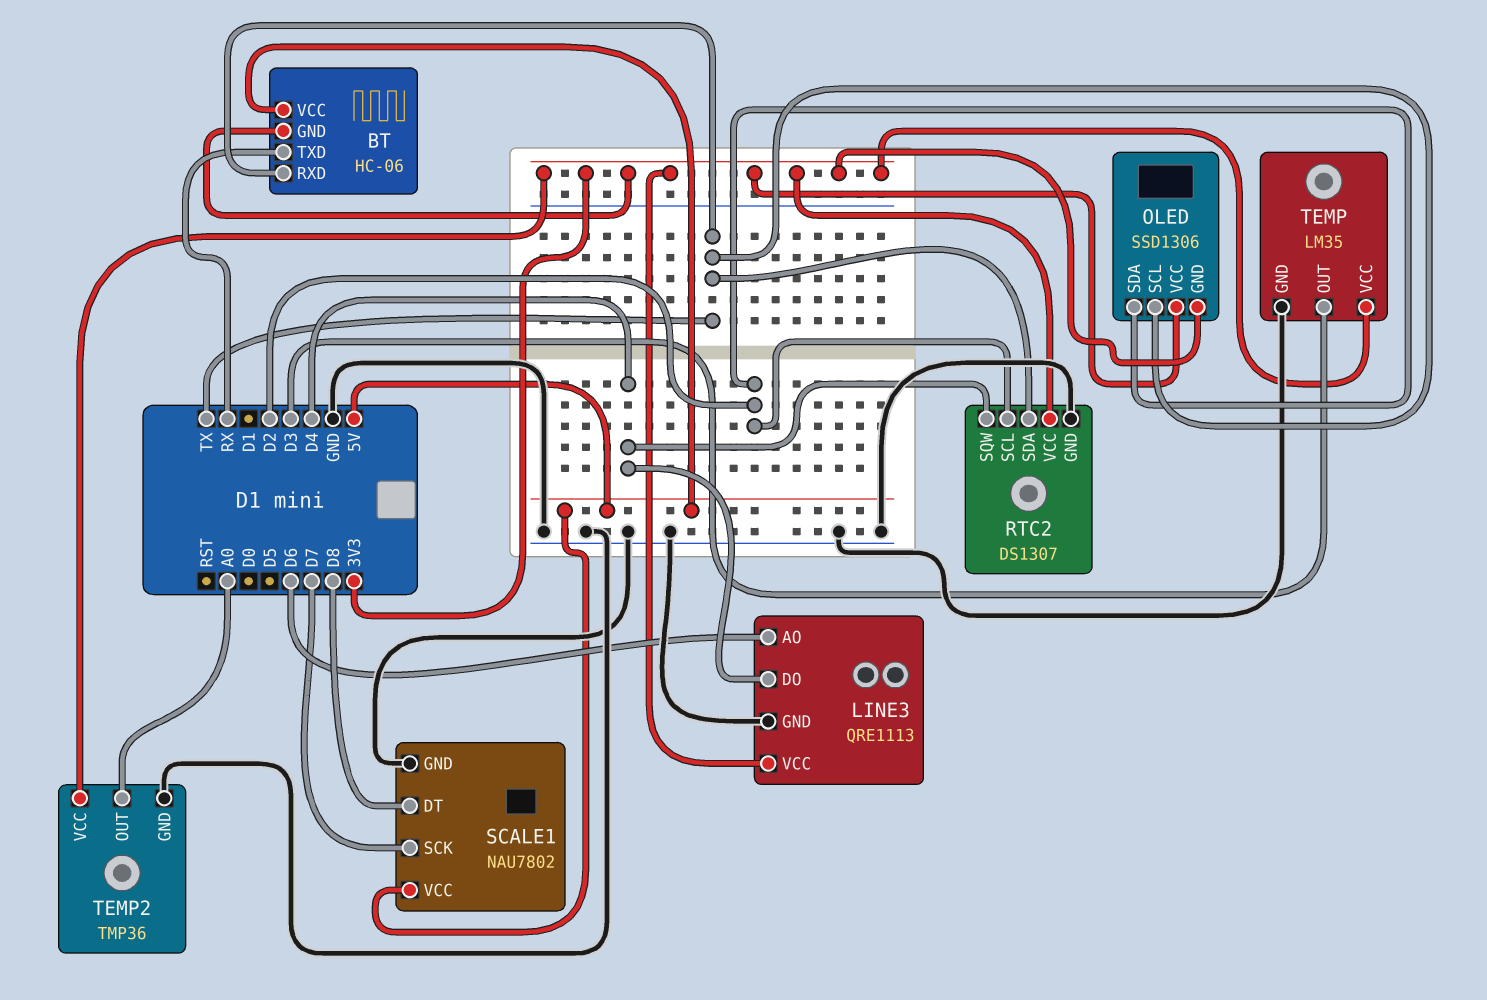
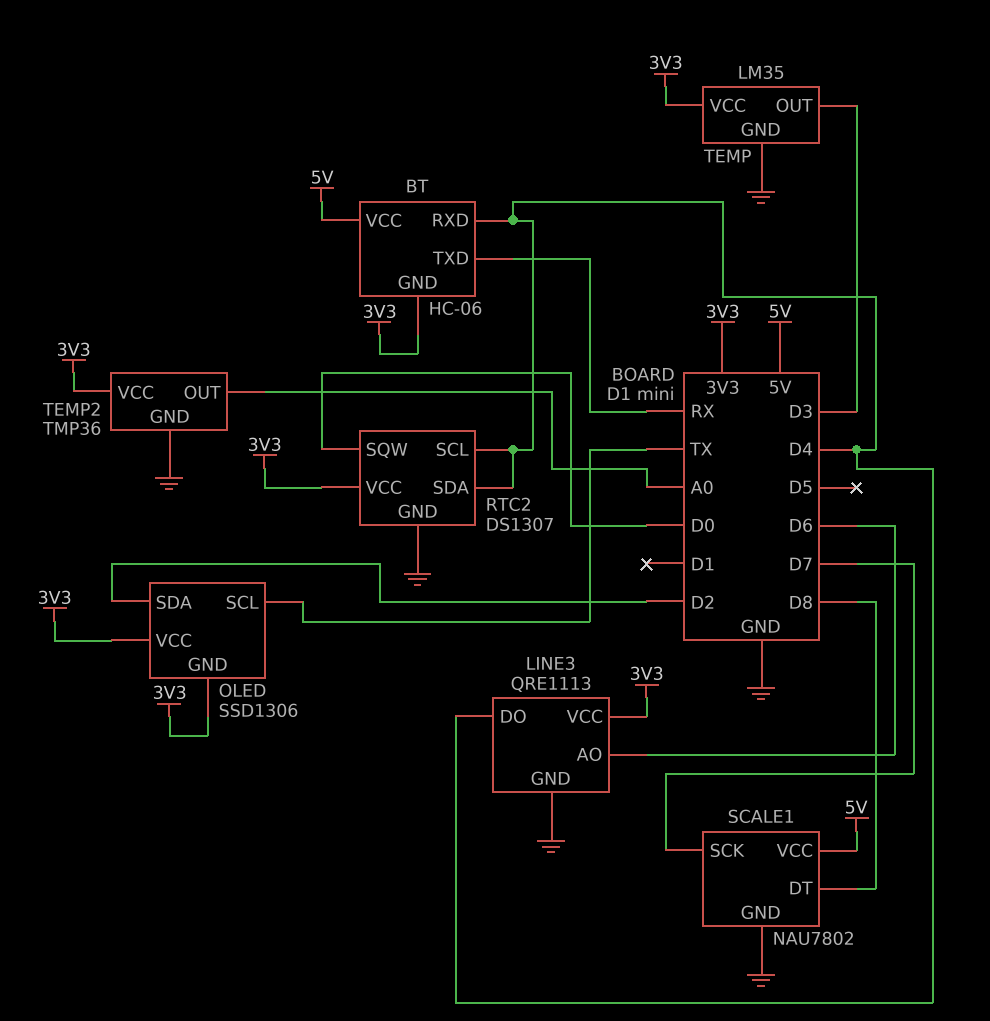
BT pin RXD: TX -> D4
RTC2 pin SCL: D2 -> D4
RTC2 pin SDA: TX -> D4
RTC2 pin SQW: D4 -> D0

